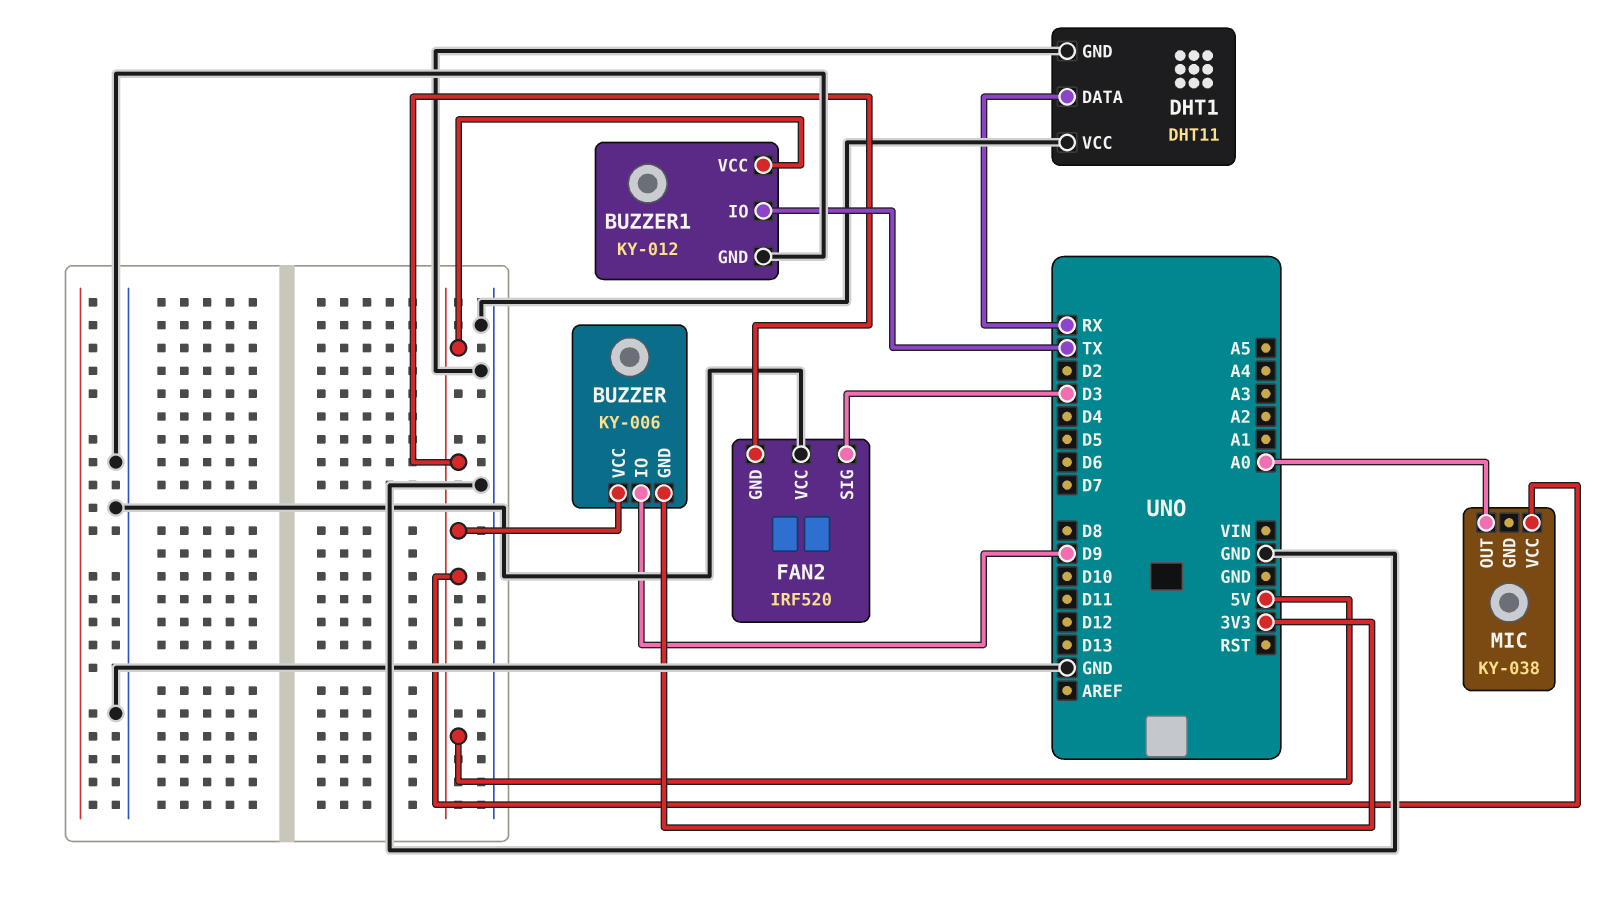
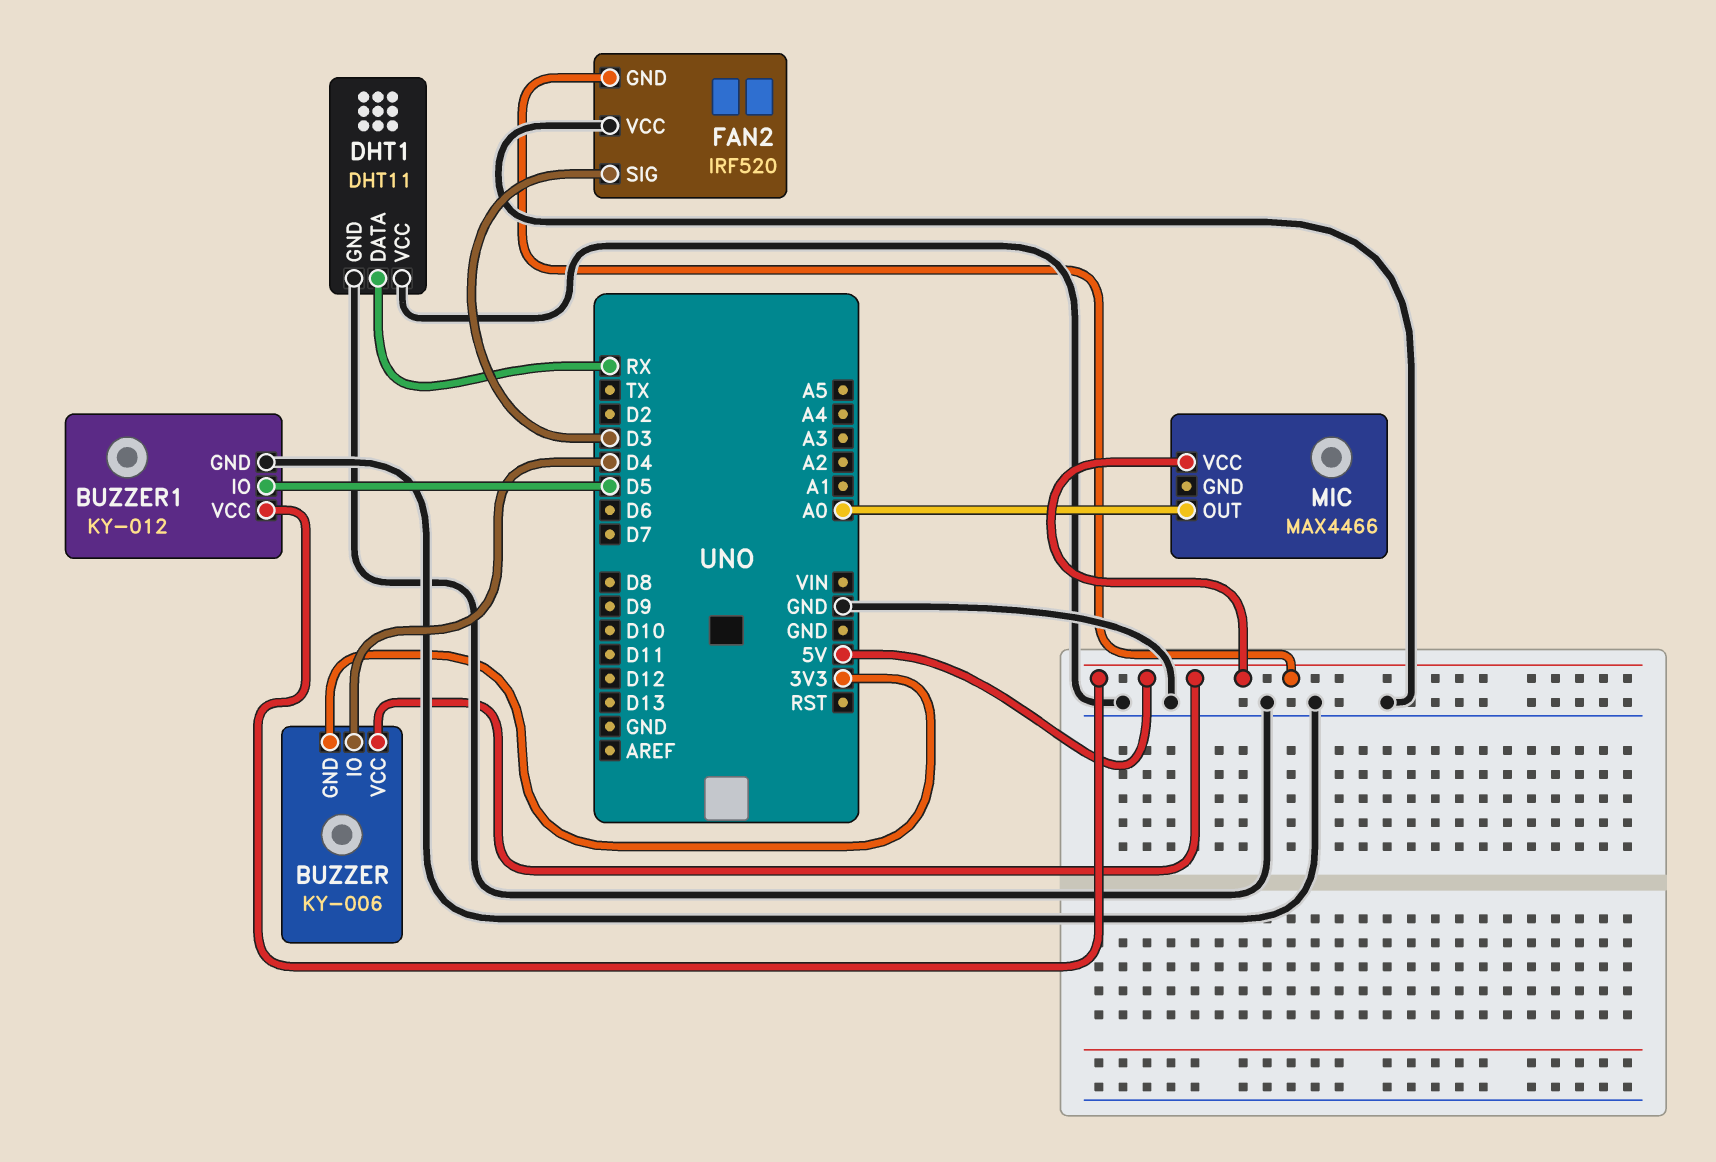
BUZZER pin IO: D9 -> D4
BUZZER1 pin IO: TX -> D5
MIC: KY-038 -> MAX4466

